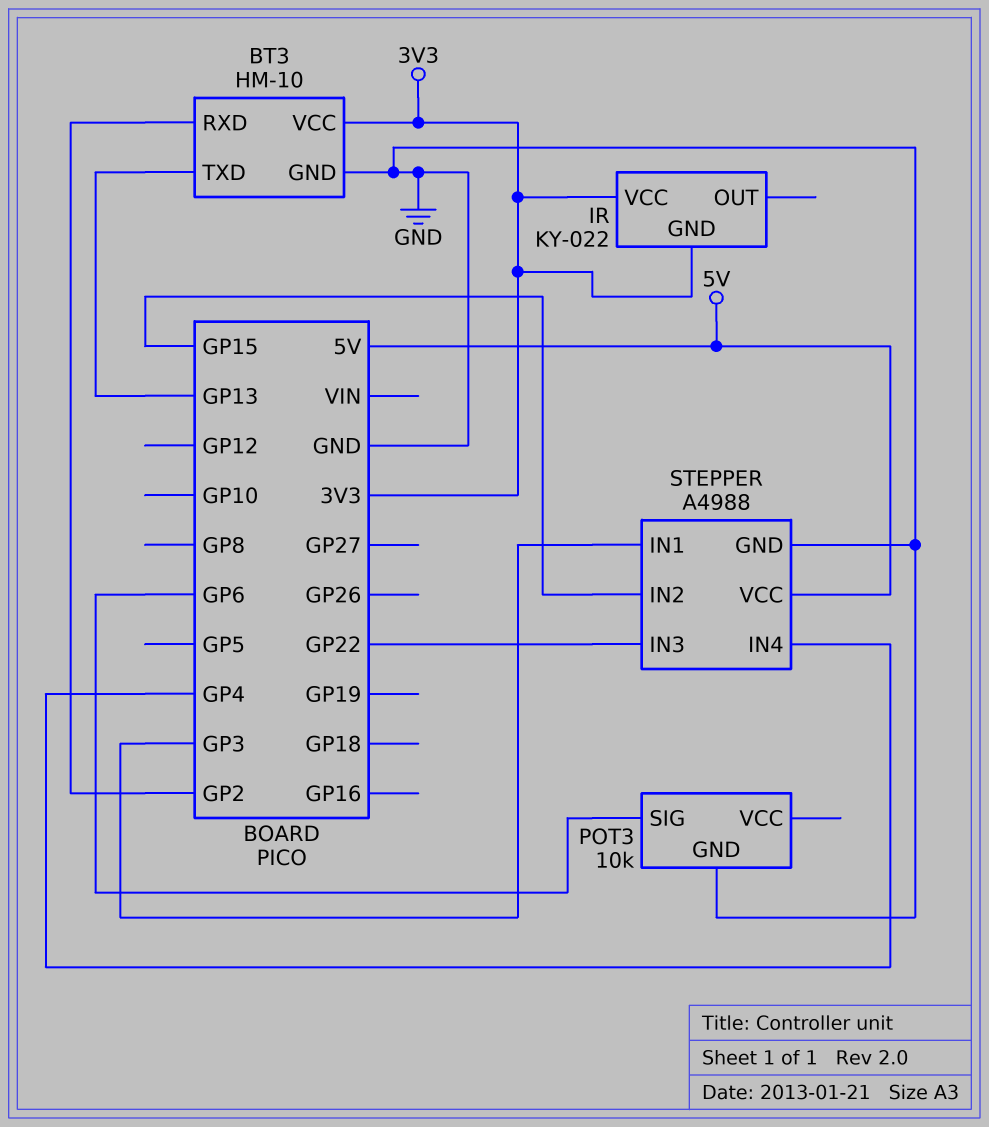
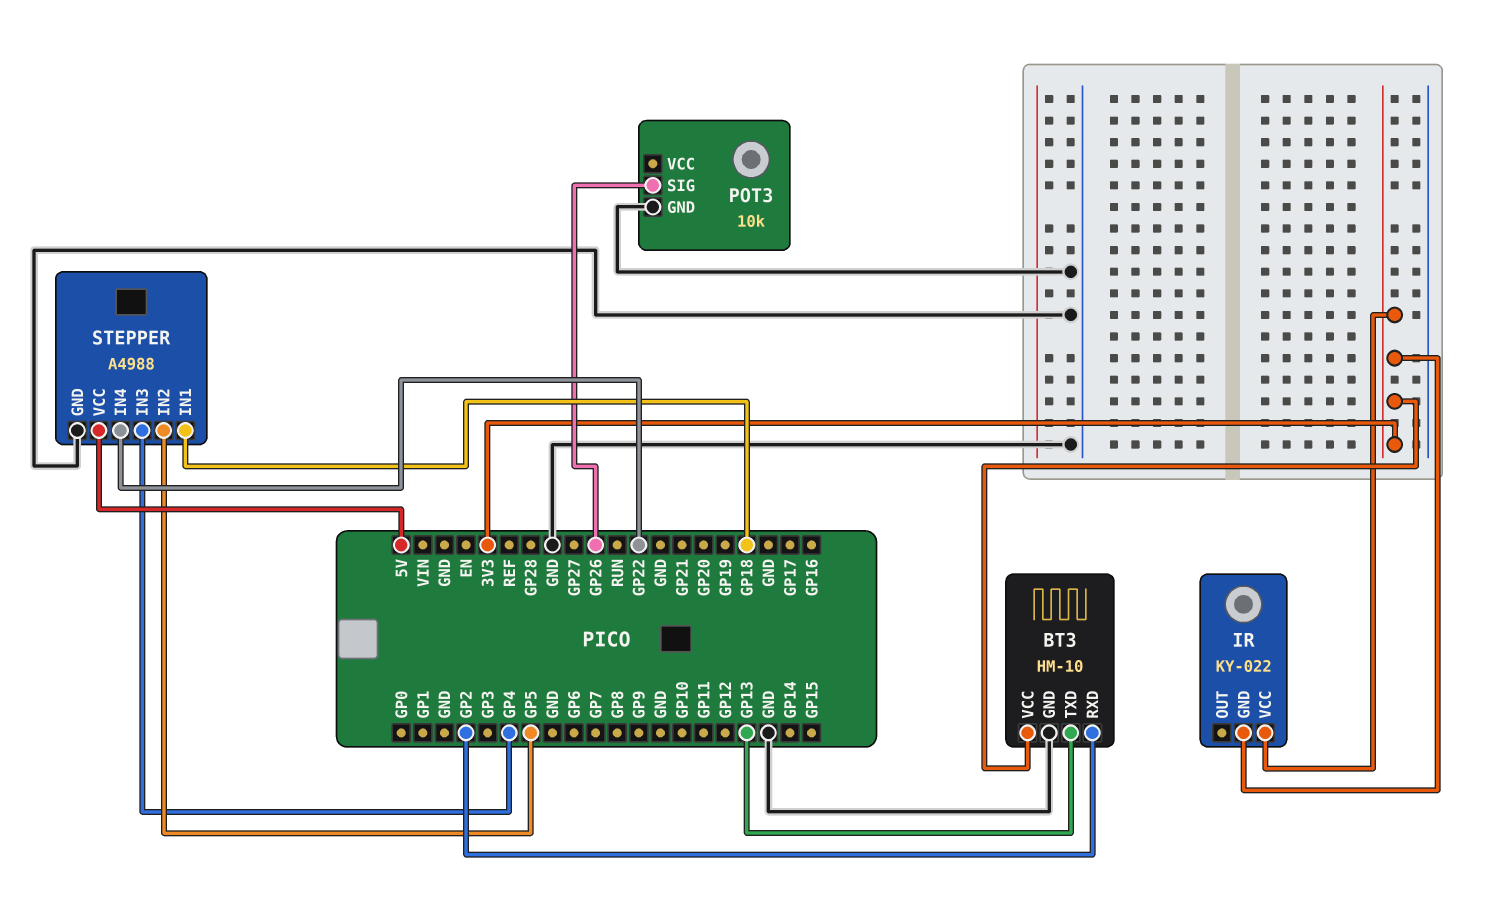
POT3 pin SIG: GP6 -> GP26
STEPPER pin IN1: GP3 -> GP18
STEPPER pin IN2: GP15 -> GP5
STEPPER pin IN3: GP22 -> GP4
STEPPER pin IN4: GP4 -> GP22

